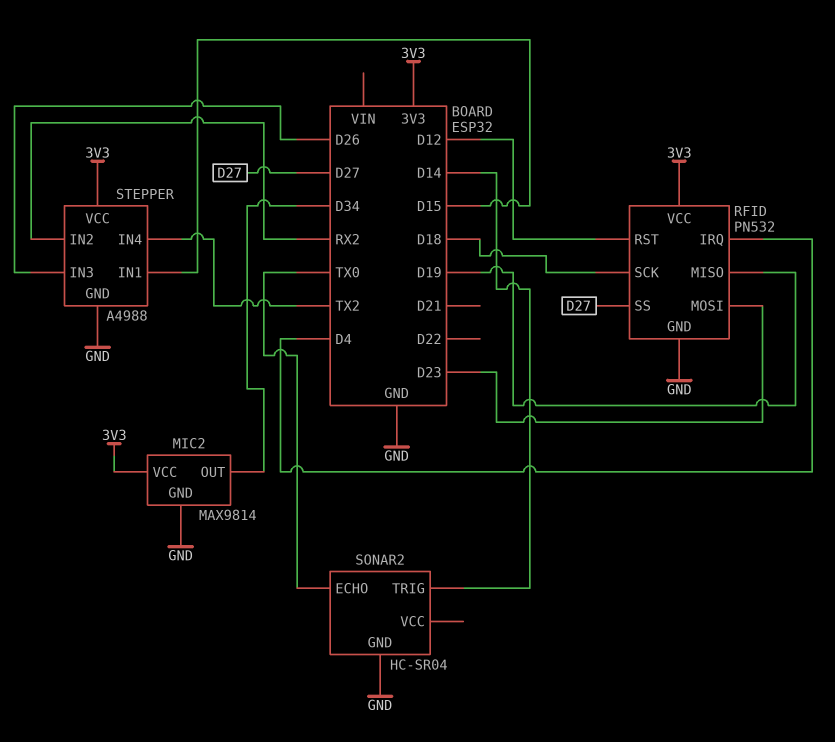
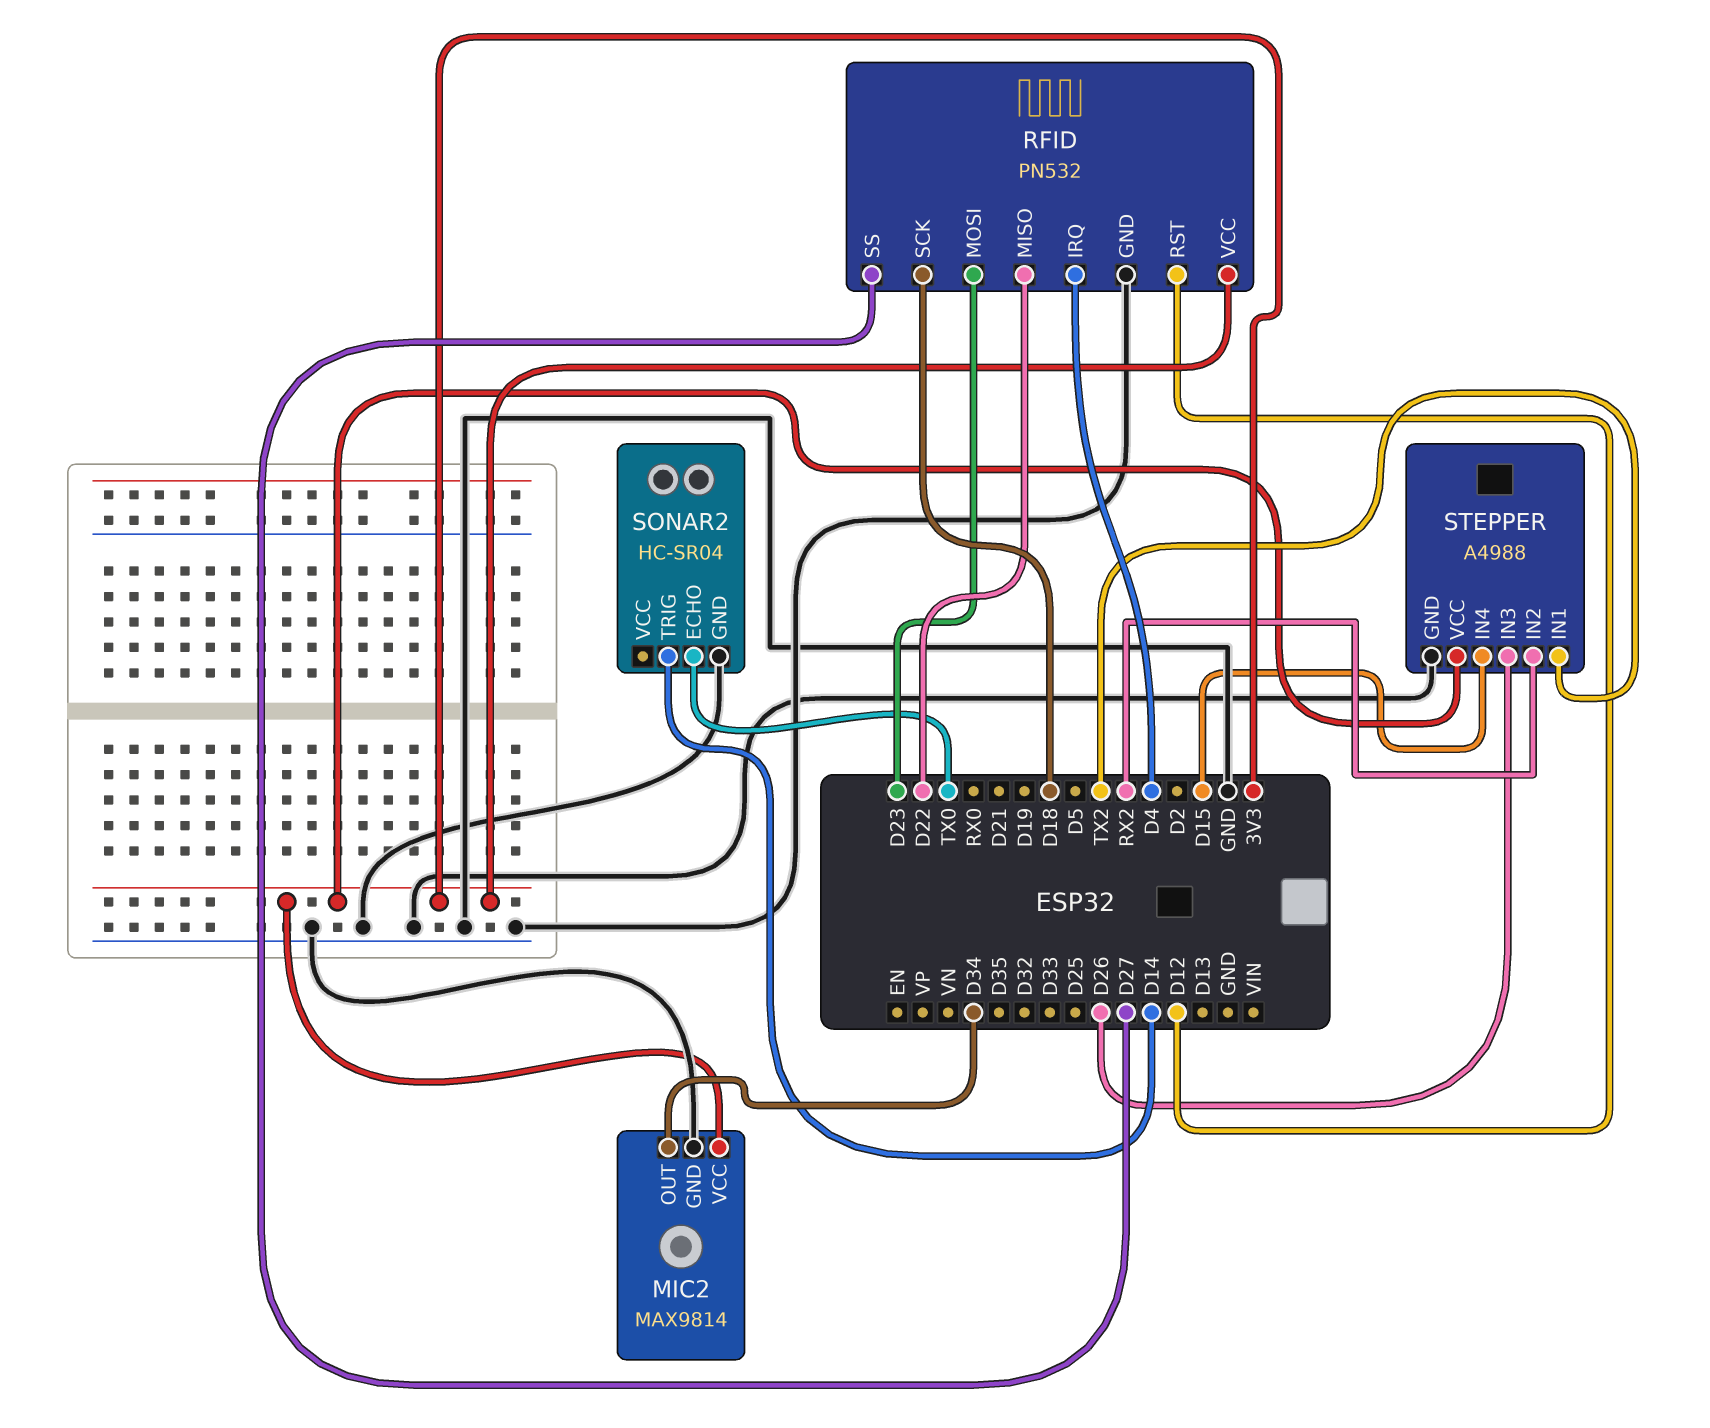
RFID pin MISO: D19 -> D22
STEPPER pin IN1: D15 -> TX2
STEPPER pin IN4: TX2 -> D15

